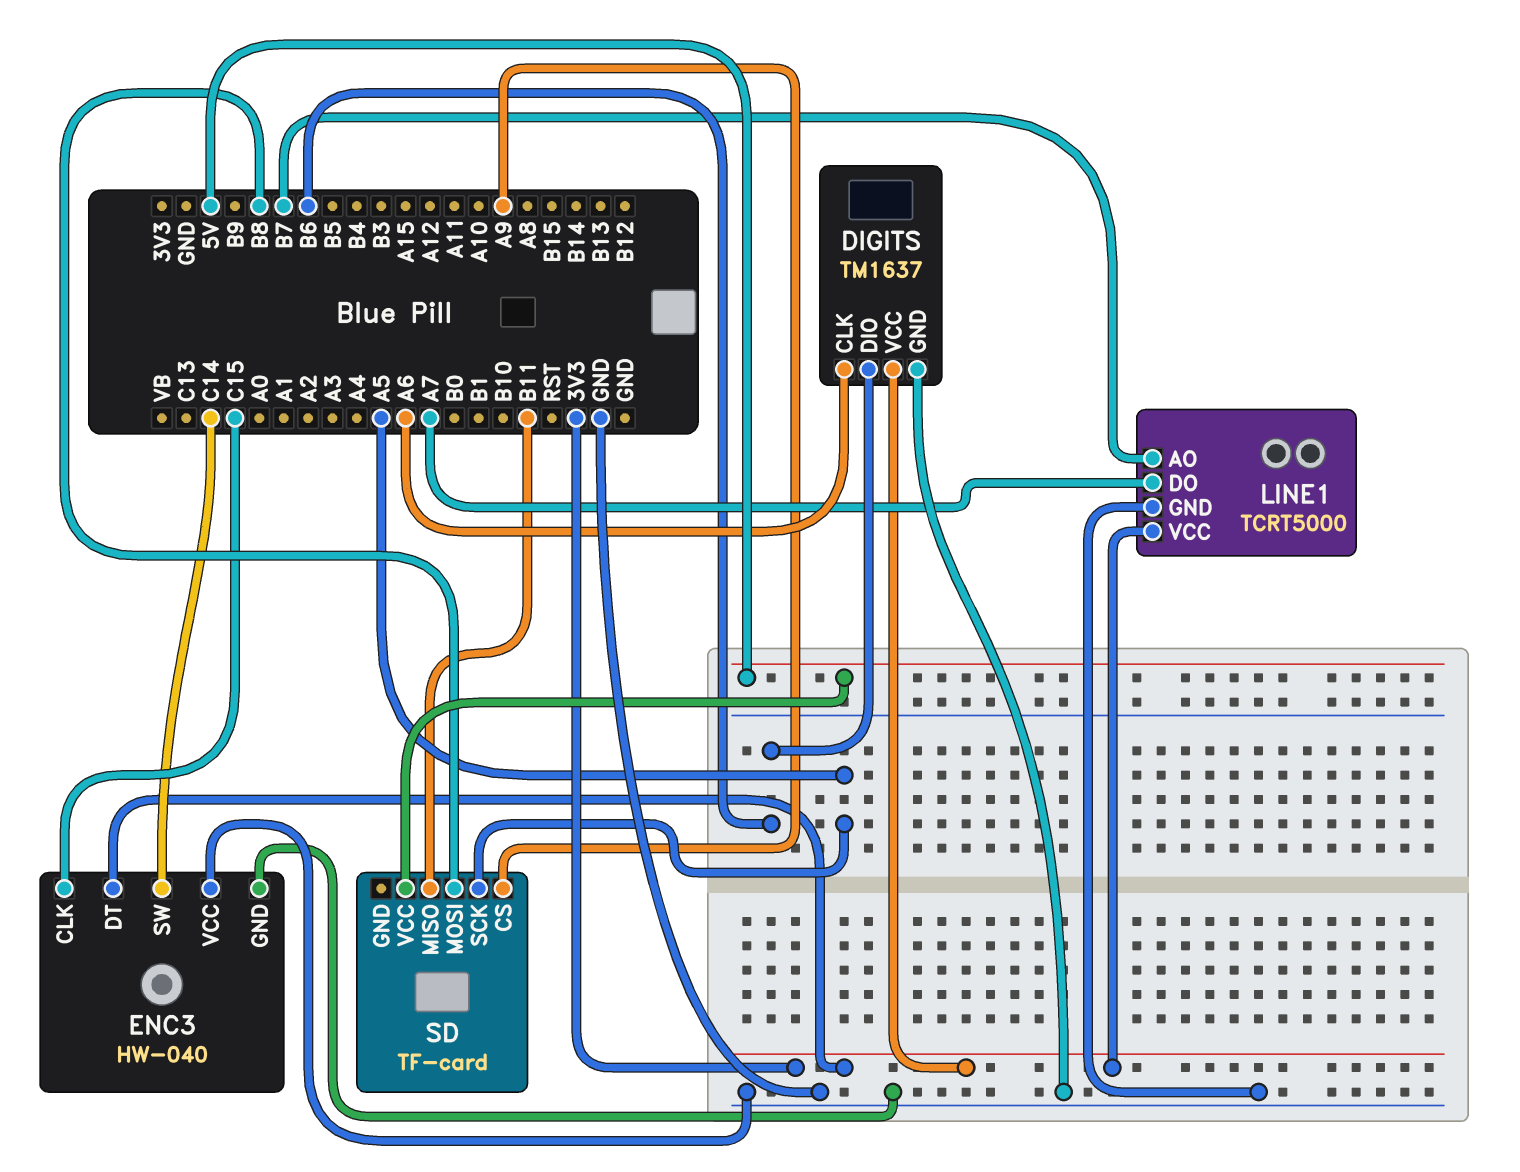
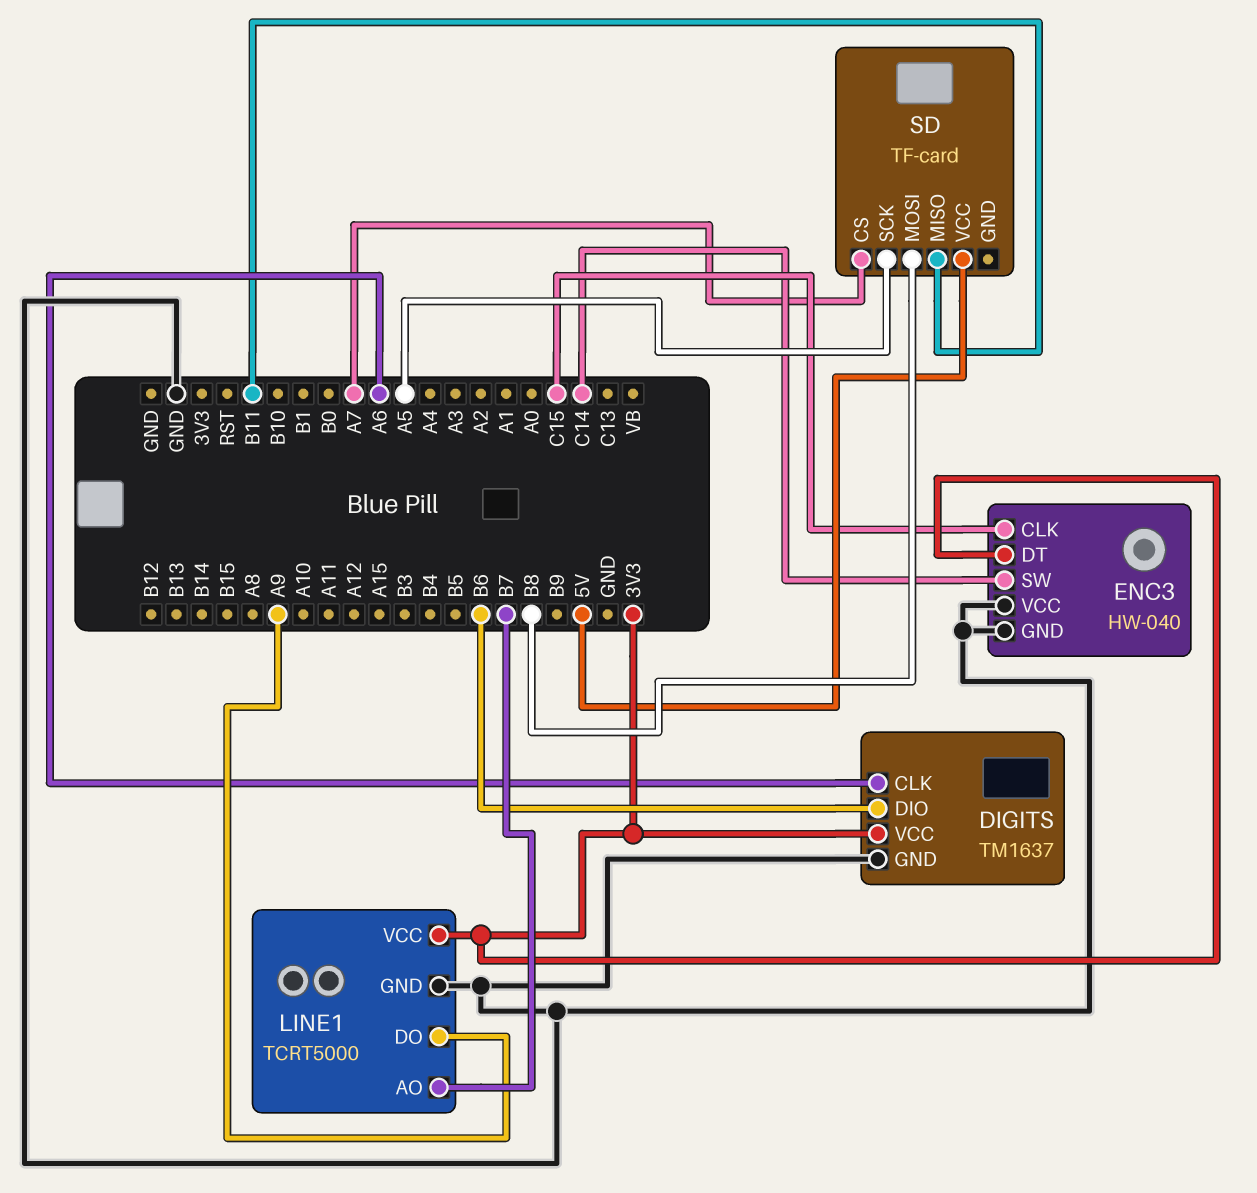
LINE1 pin DO: A7 -> A9
SD pin CS: A9 -> A7

